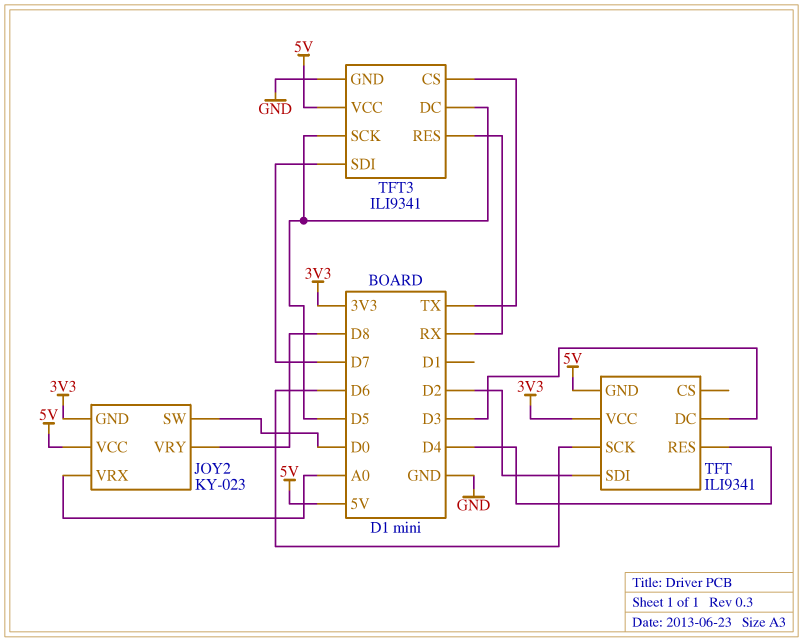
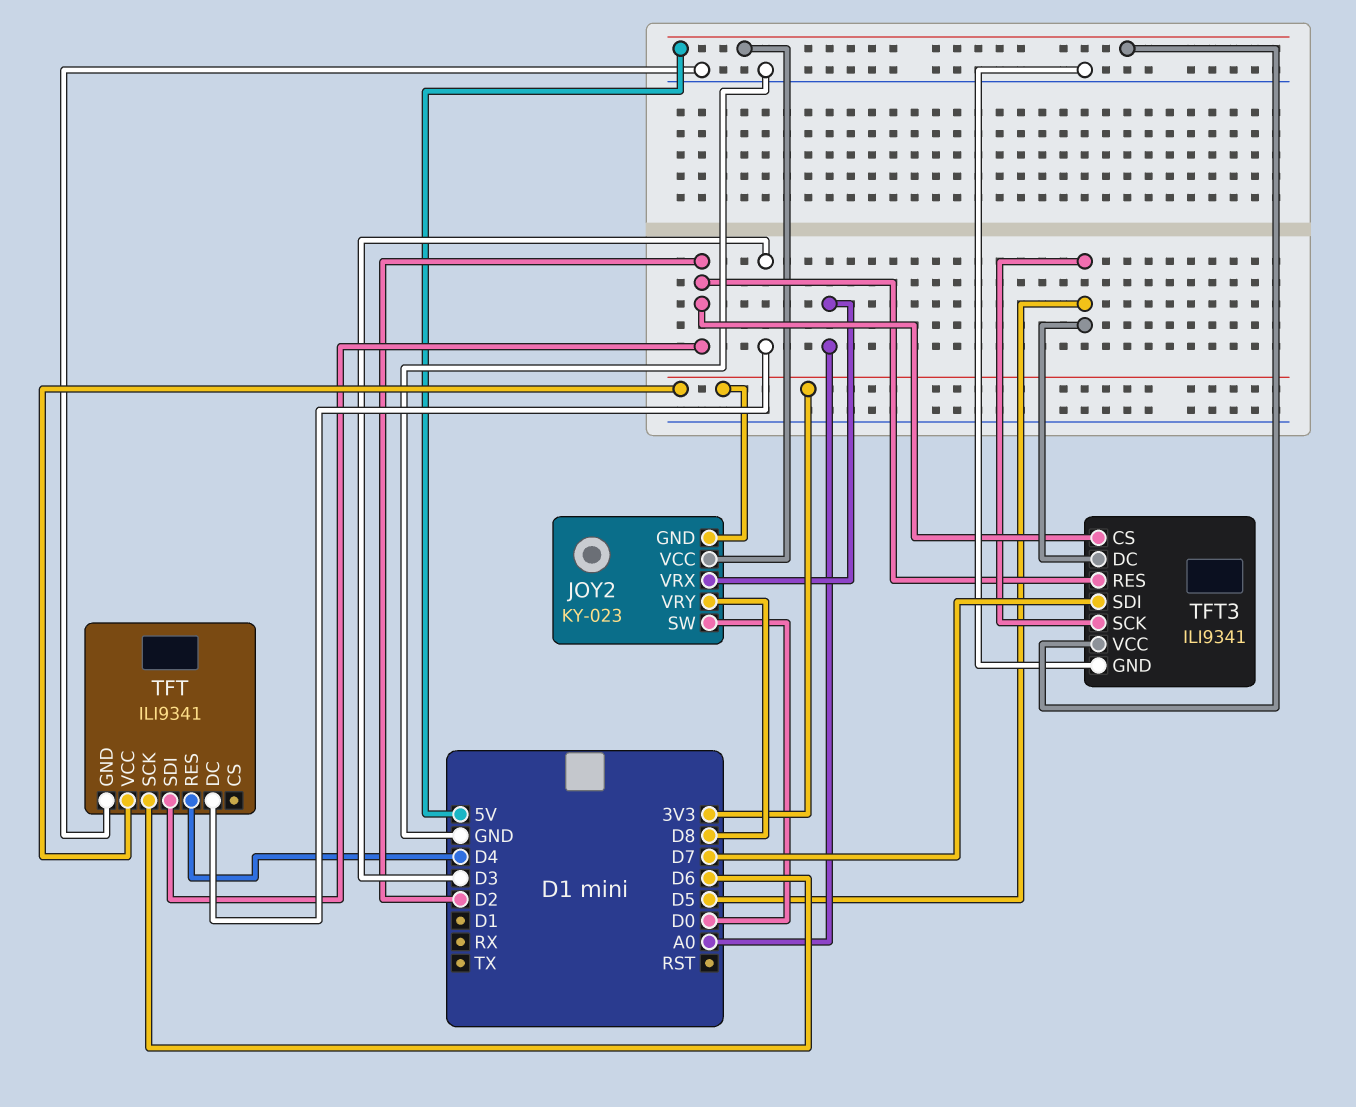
TFT pin GND: 5V -> GND
TFT3 pin CS: TX -> D2
TFT3 pin RES: RX -> D2

